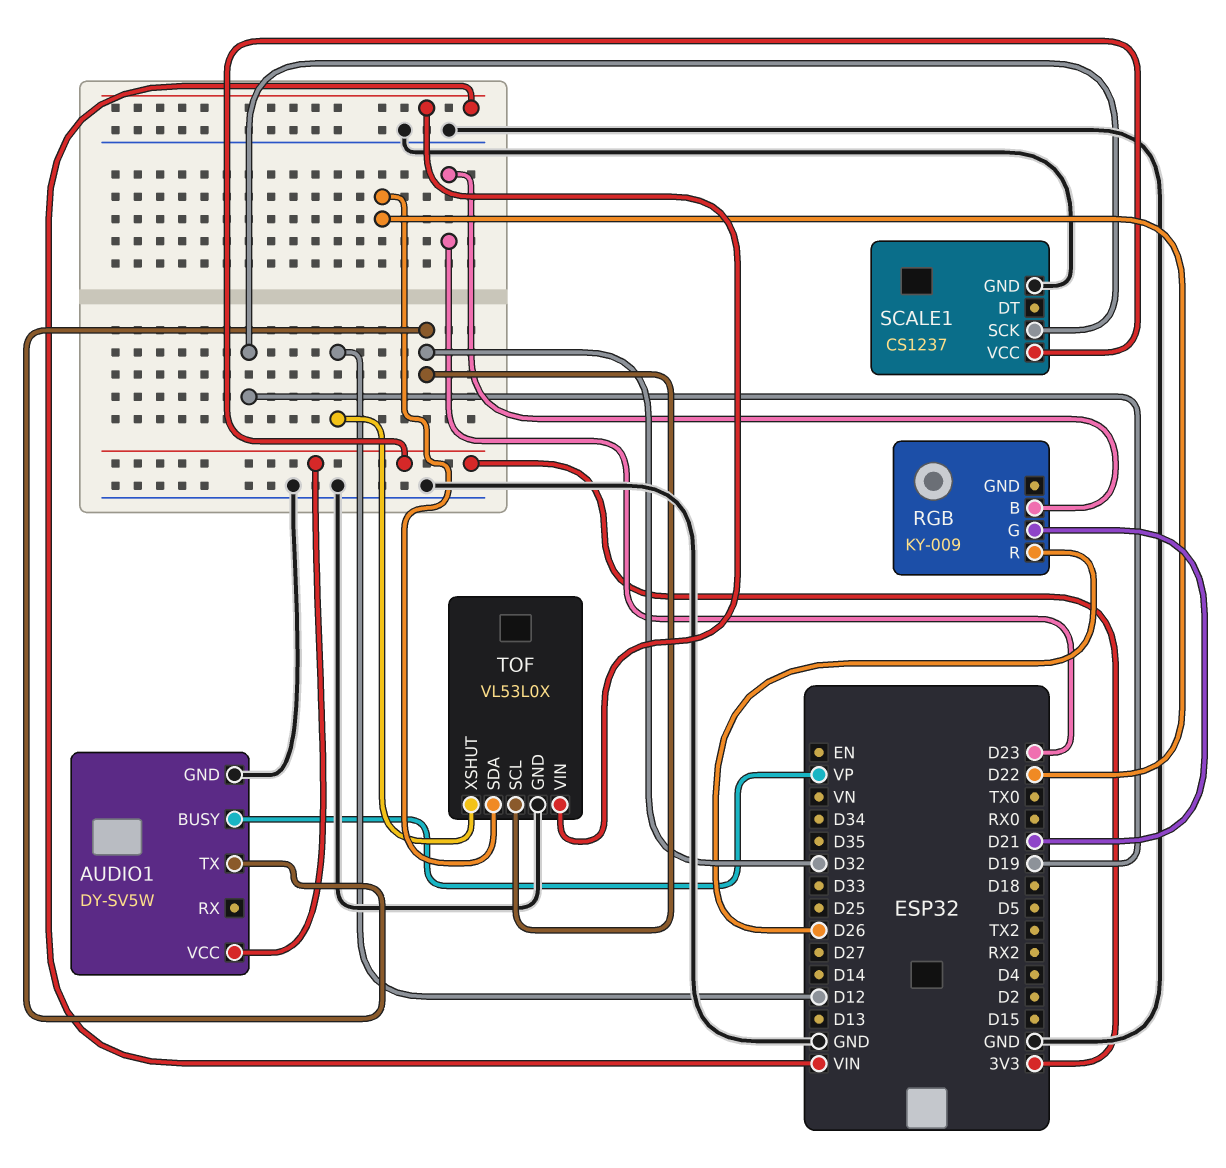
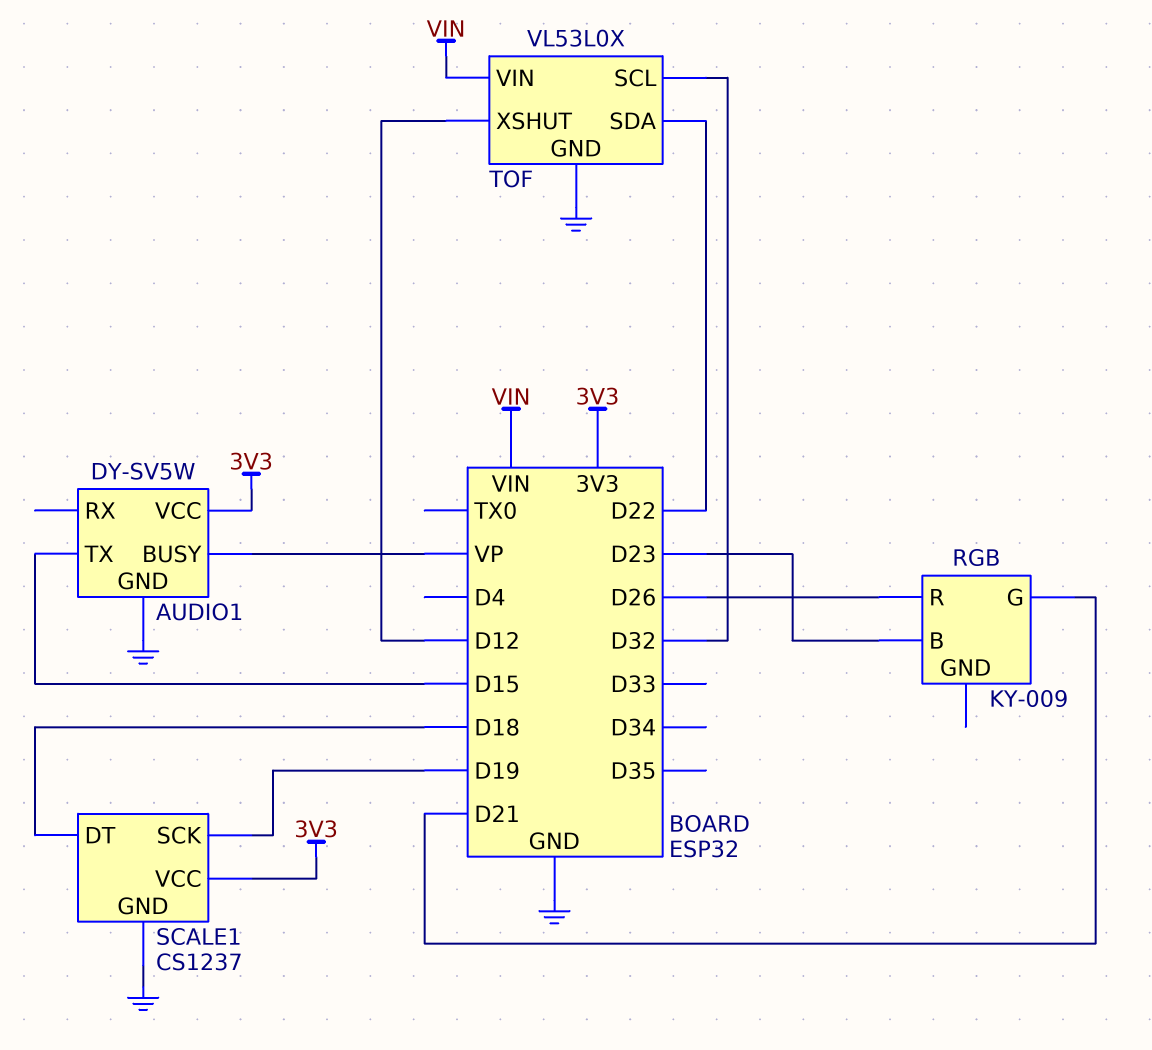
AUDIO1 pin TX: D32 -> D15
SCALE1 pin DT: none -> D18

